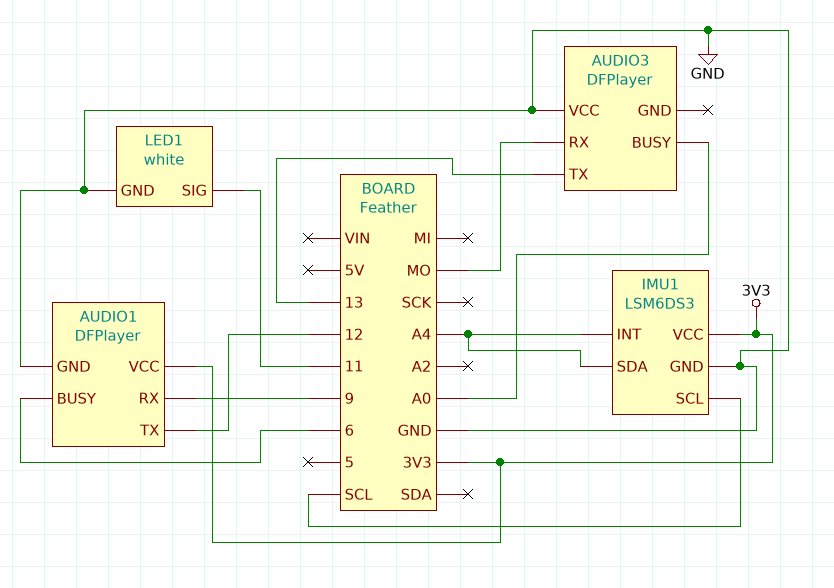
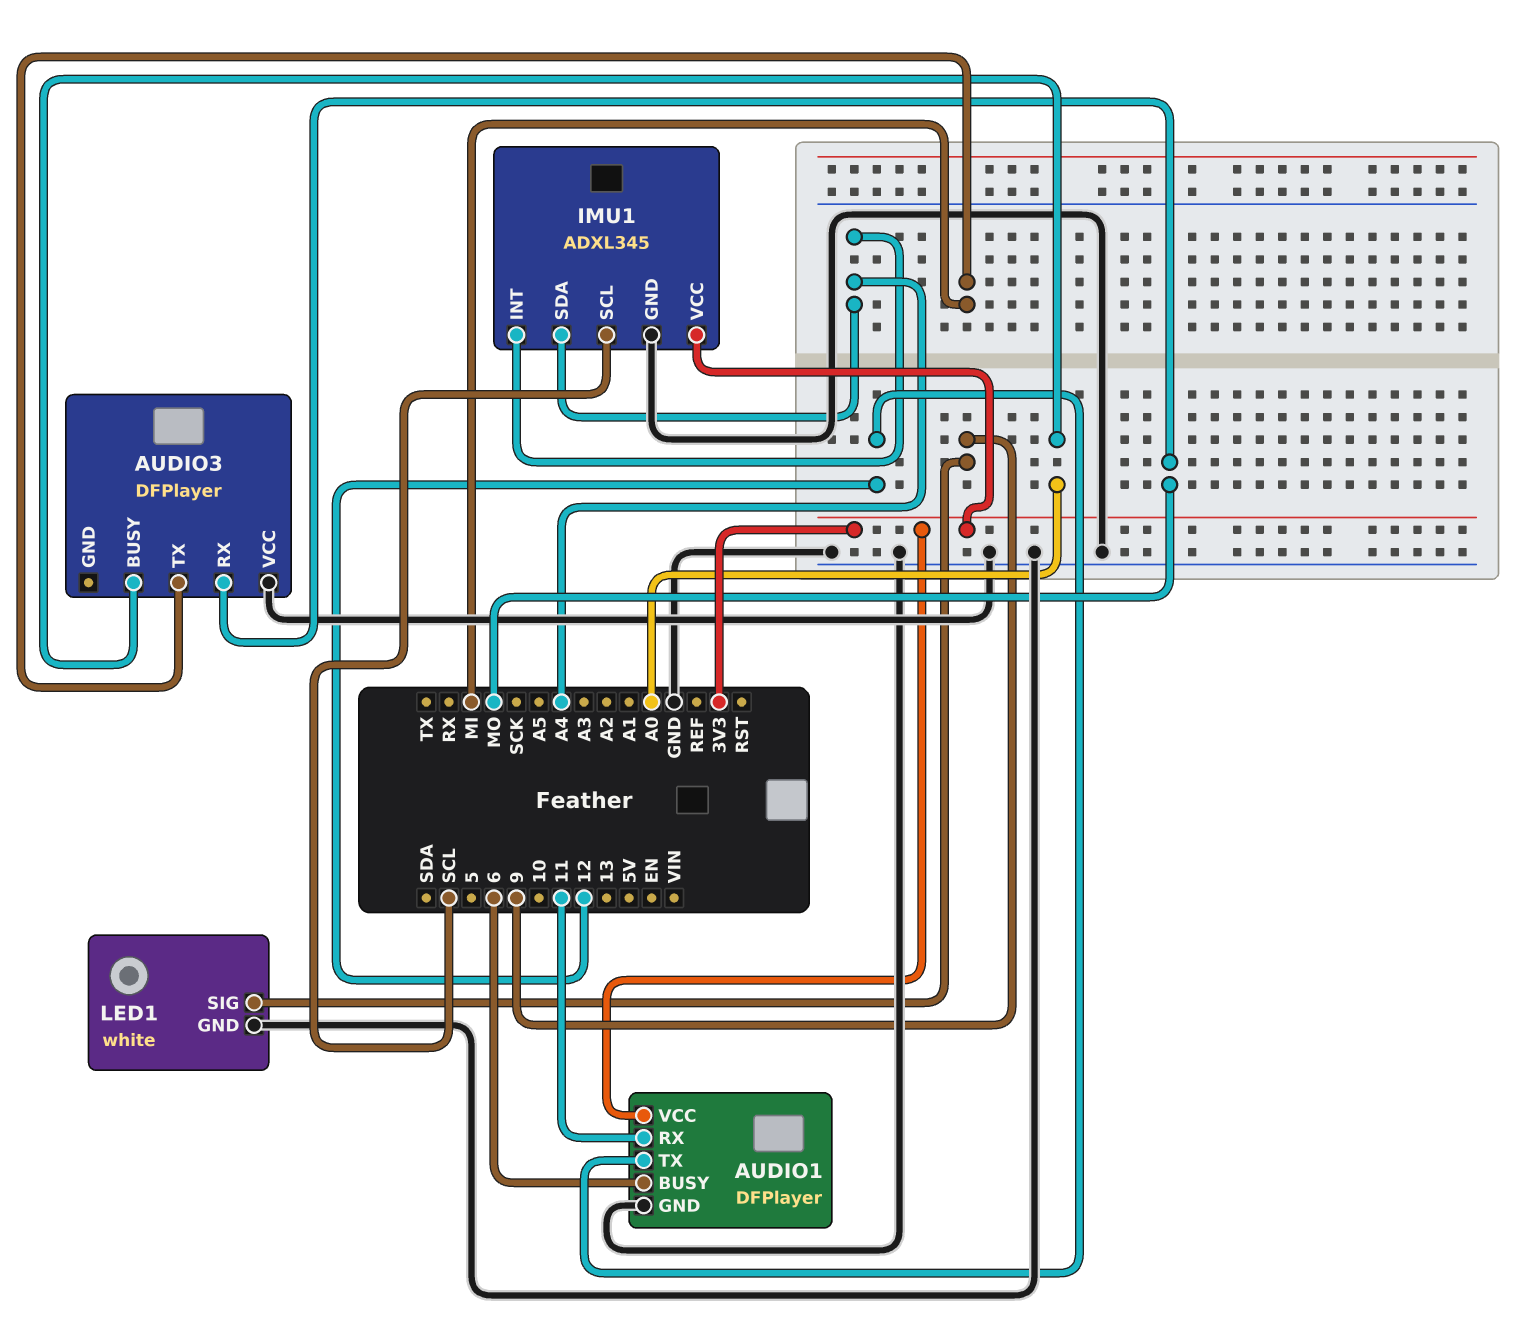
AUDIO1 pin RX: 9 -> 11
AUDIO3 pin TX: 13 -> MI
IMU1: LSM6DS3 -> ADXL345
LED1 pin SIG: 11 -> 9

